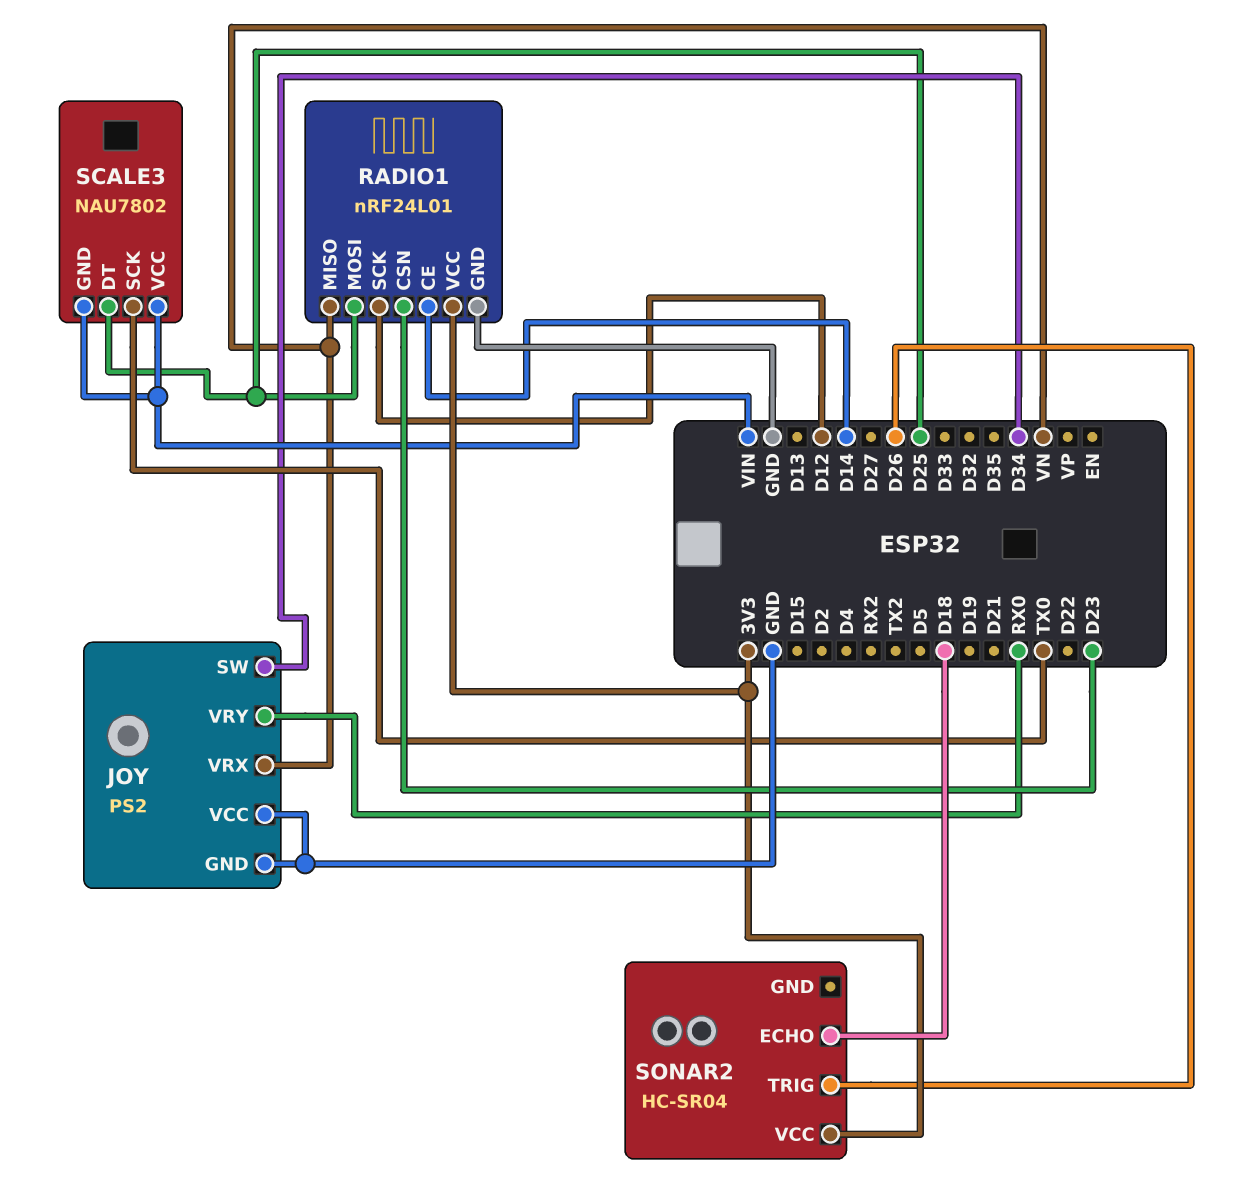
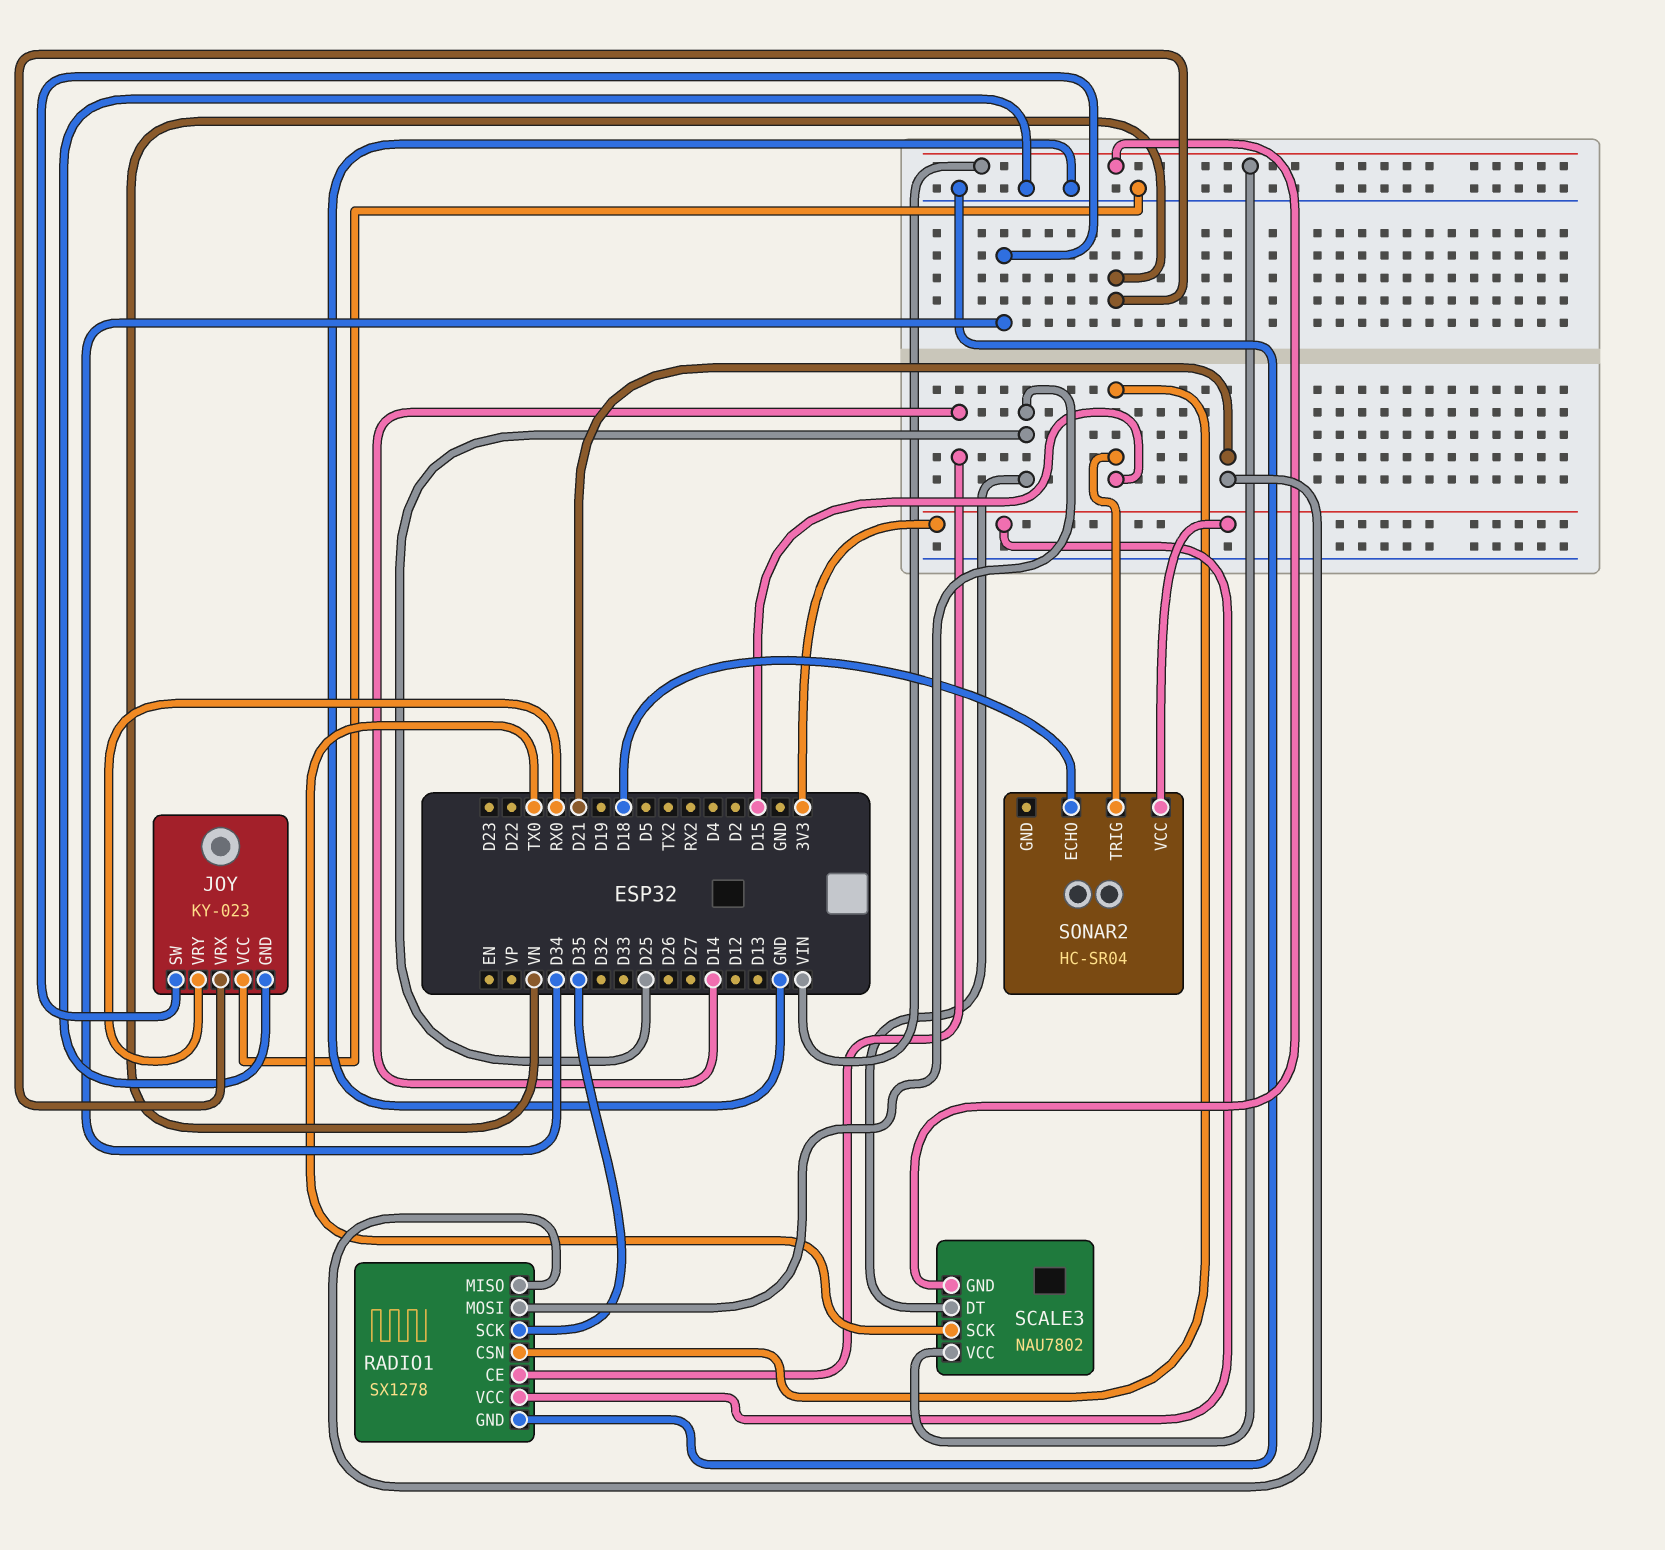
JOY: PS2 -> KY-023
RADIO1: nRF24L01 -> SX1278
RADIO1 pin CSN: D23 -> D15
RADIO1 pin MISO: VN -> D21
RADIO1 pin SCK: D12 -> D35
SONAR2 pin TRIG: D26 -> D15

